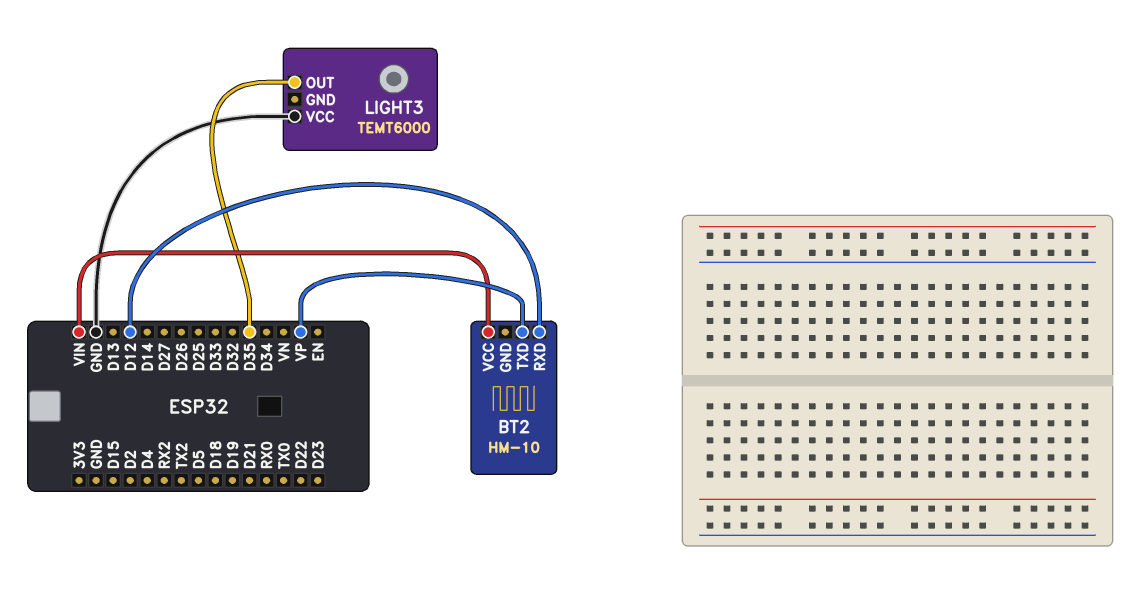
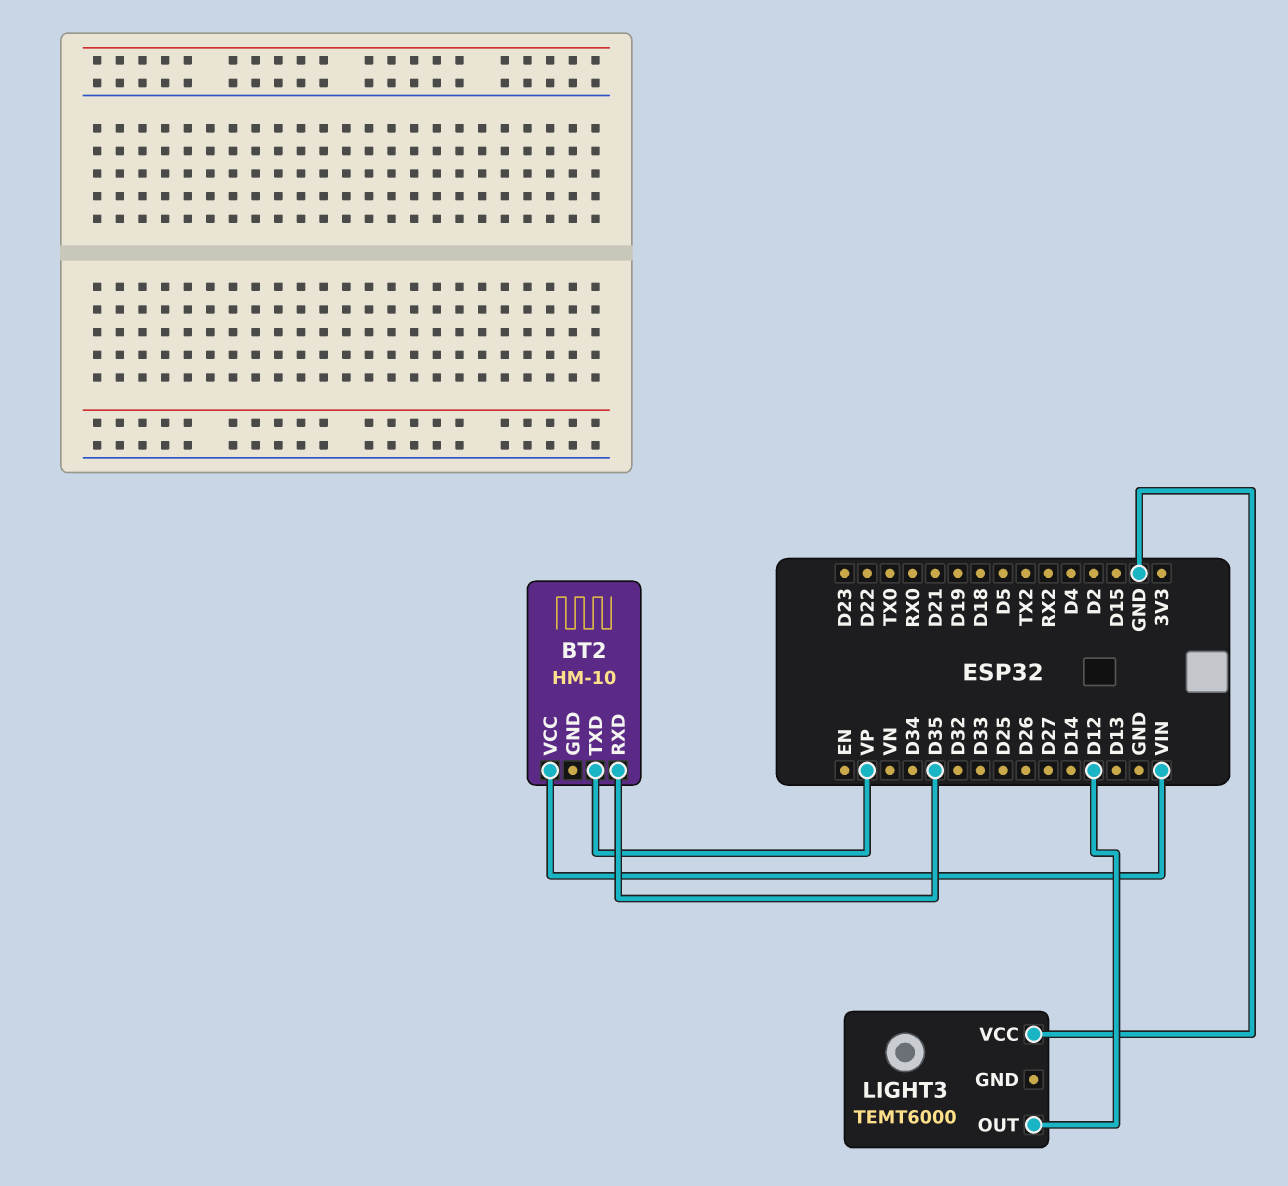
BT2 pin RXD: D12 -> D35
LIGHT3 pin OUT: D35 -> D12

